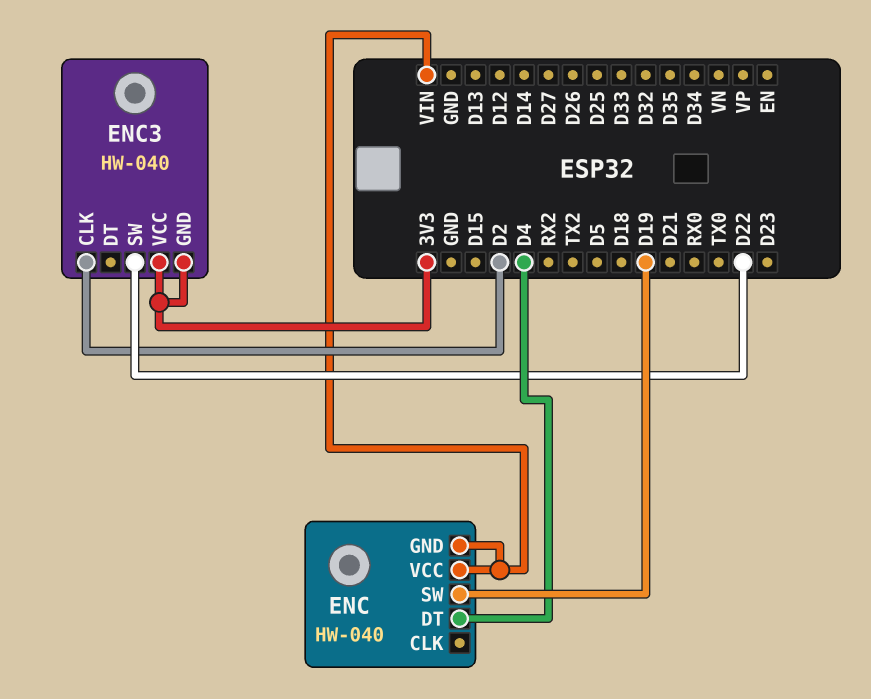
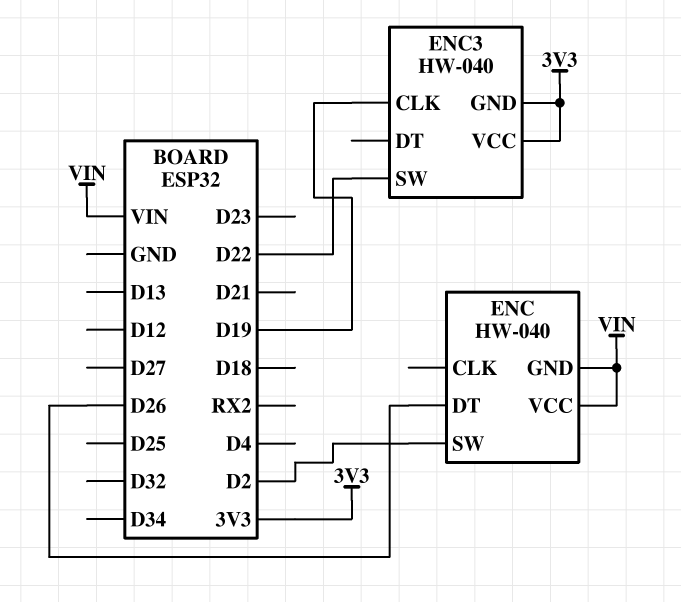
ENC pin DT: D4 -> D26
ENC pin SW: D19 -> D2
ENC3 pin CLK: D2 -> D19

